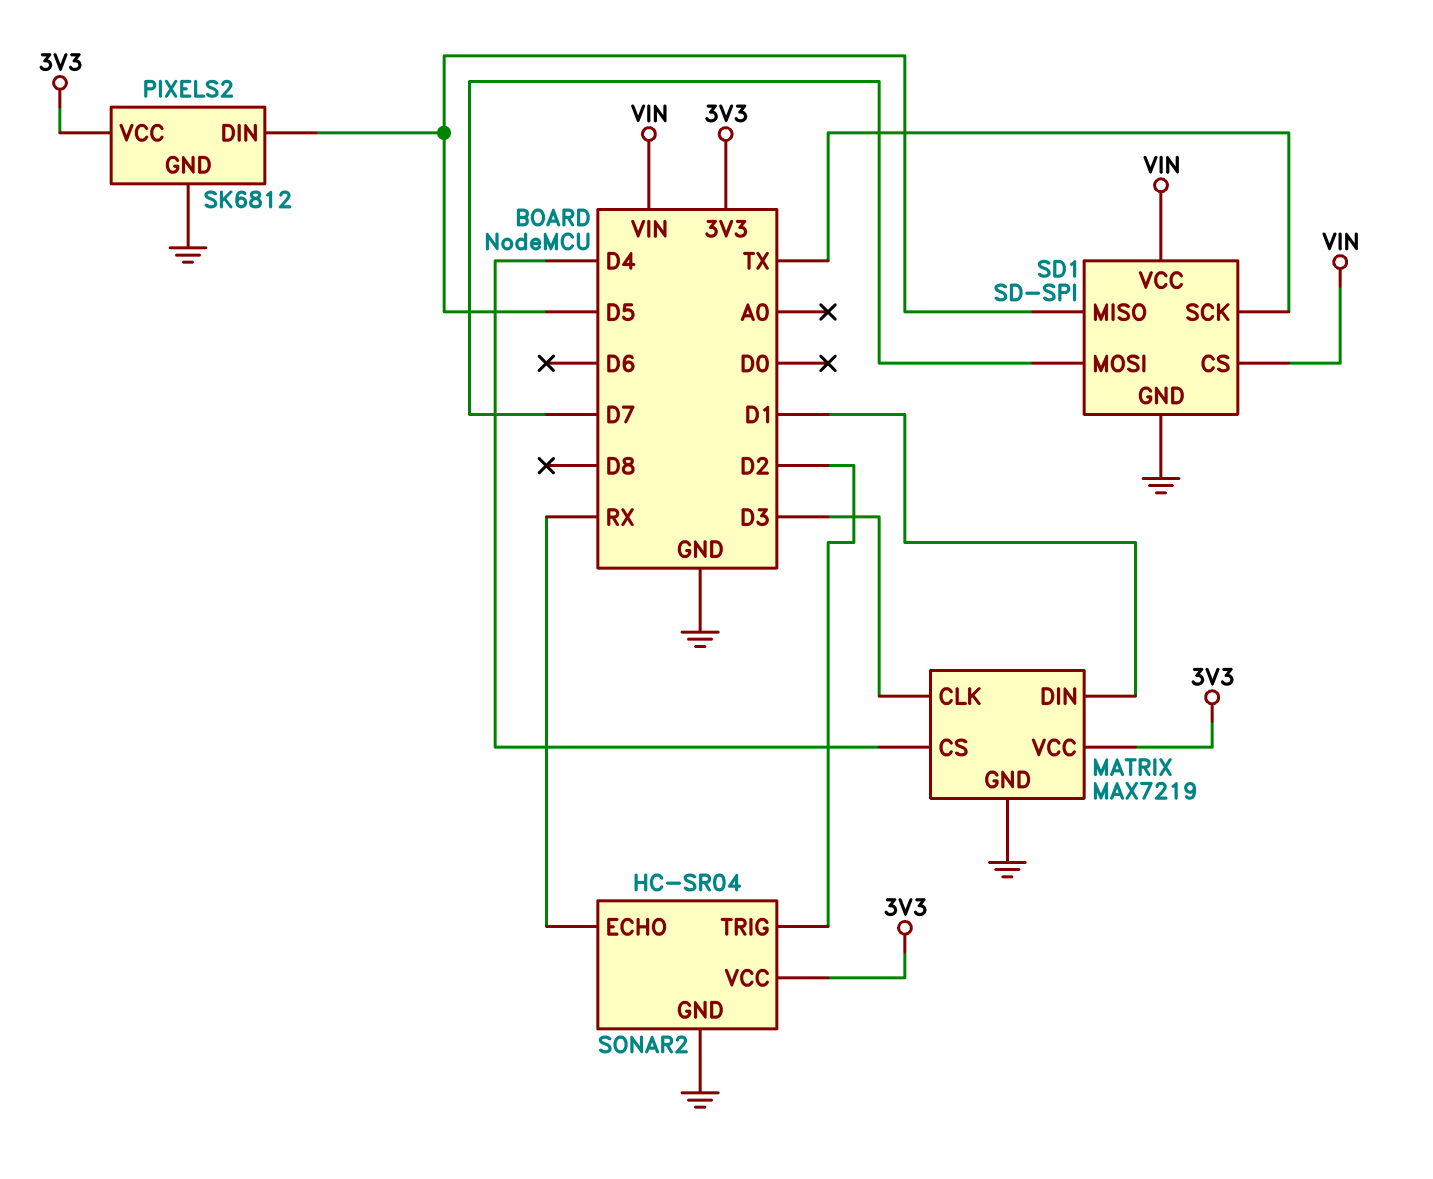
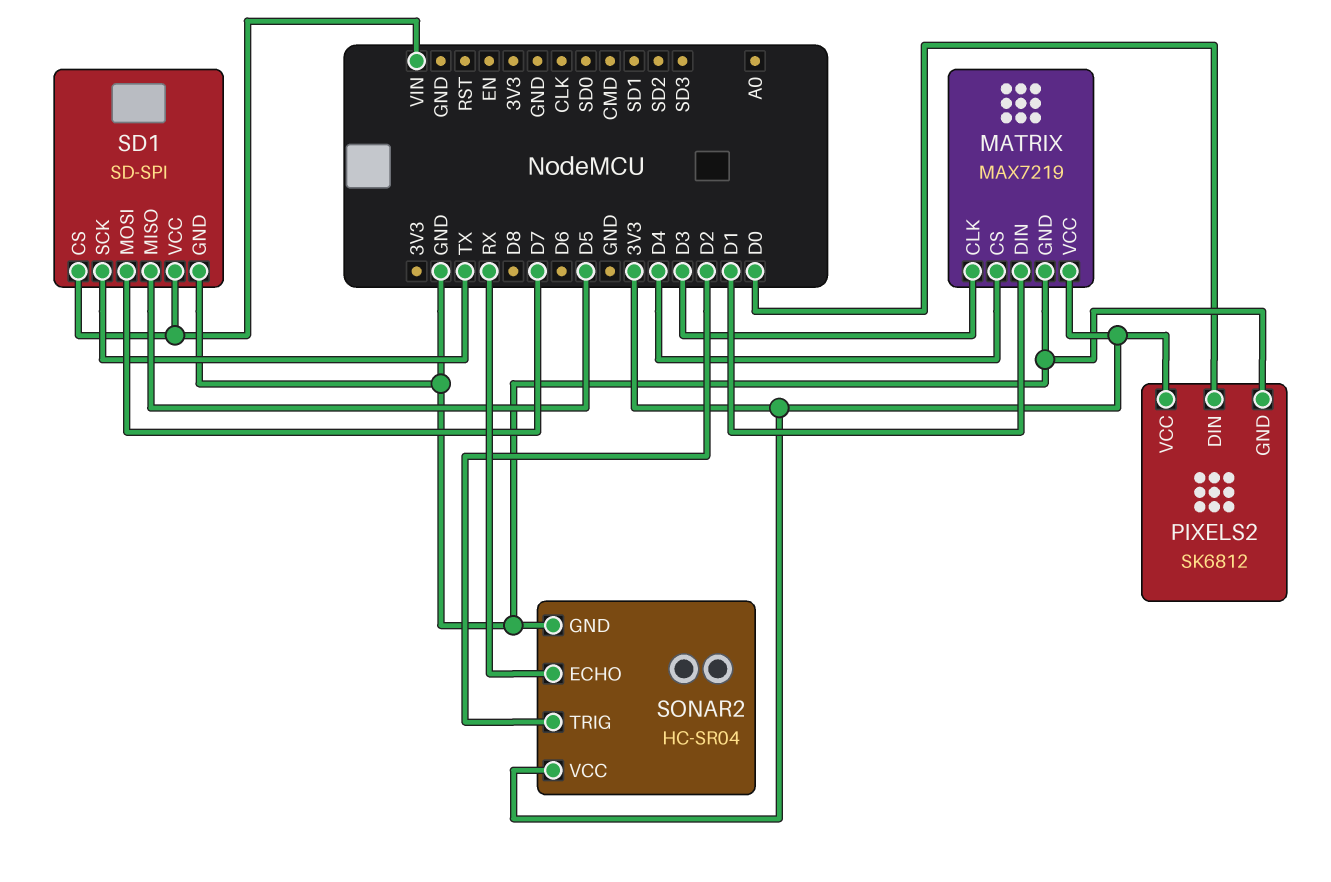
PIXELS2 pin DIN: D5 -> D0

